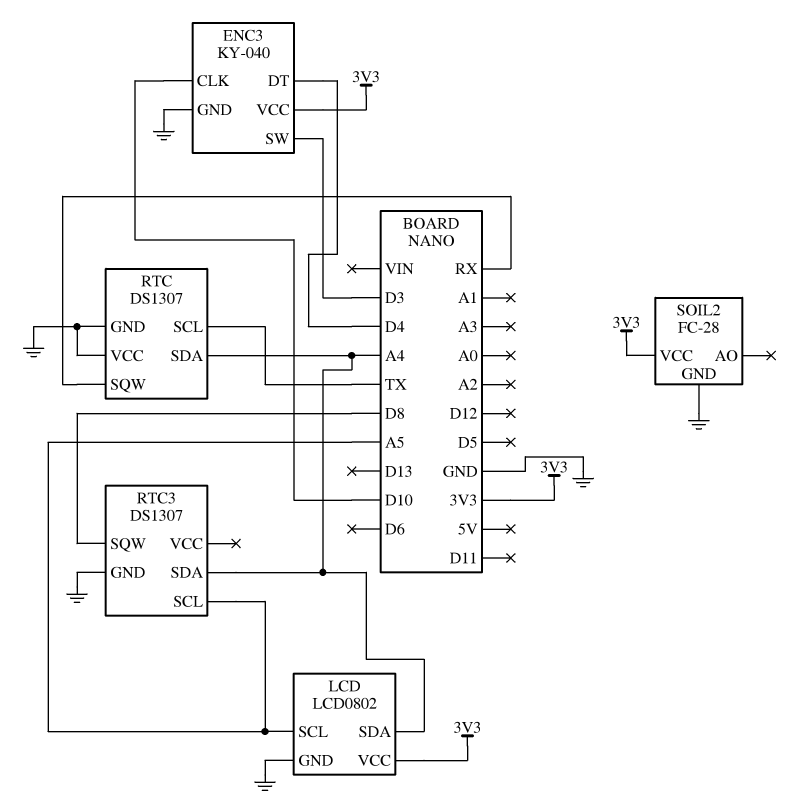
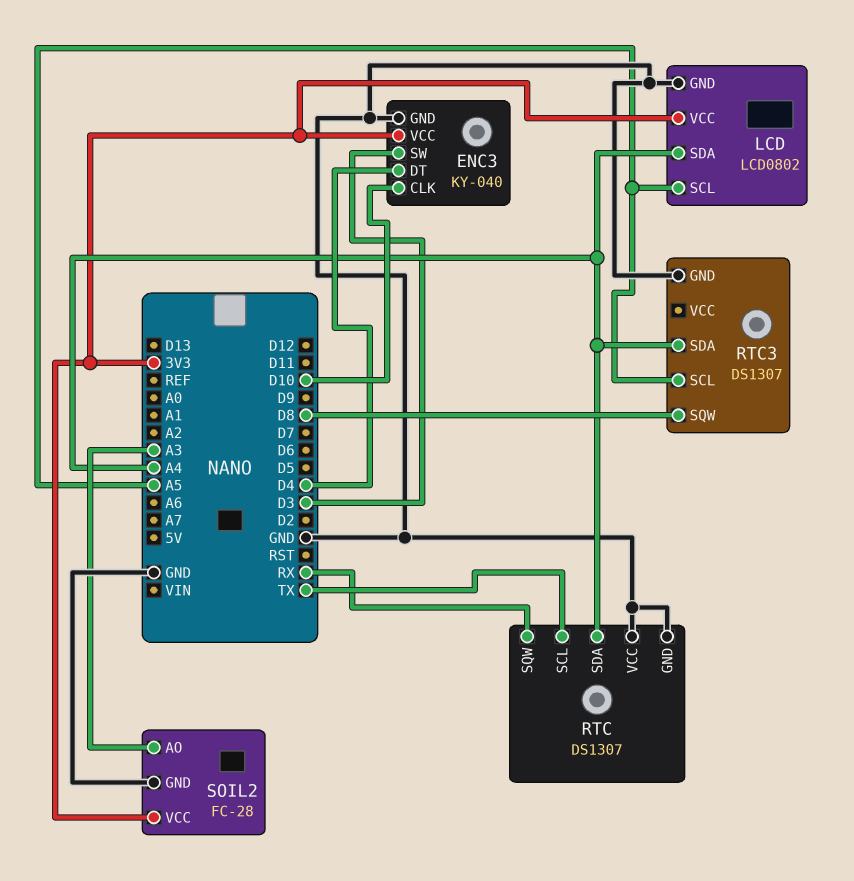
SOIL2 pin AO: none -> A3

